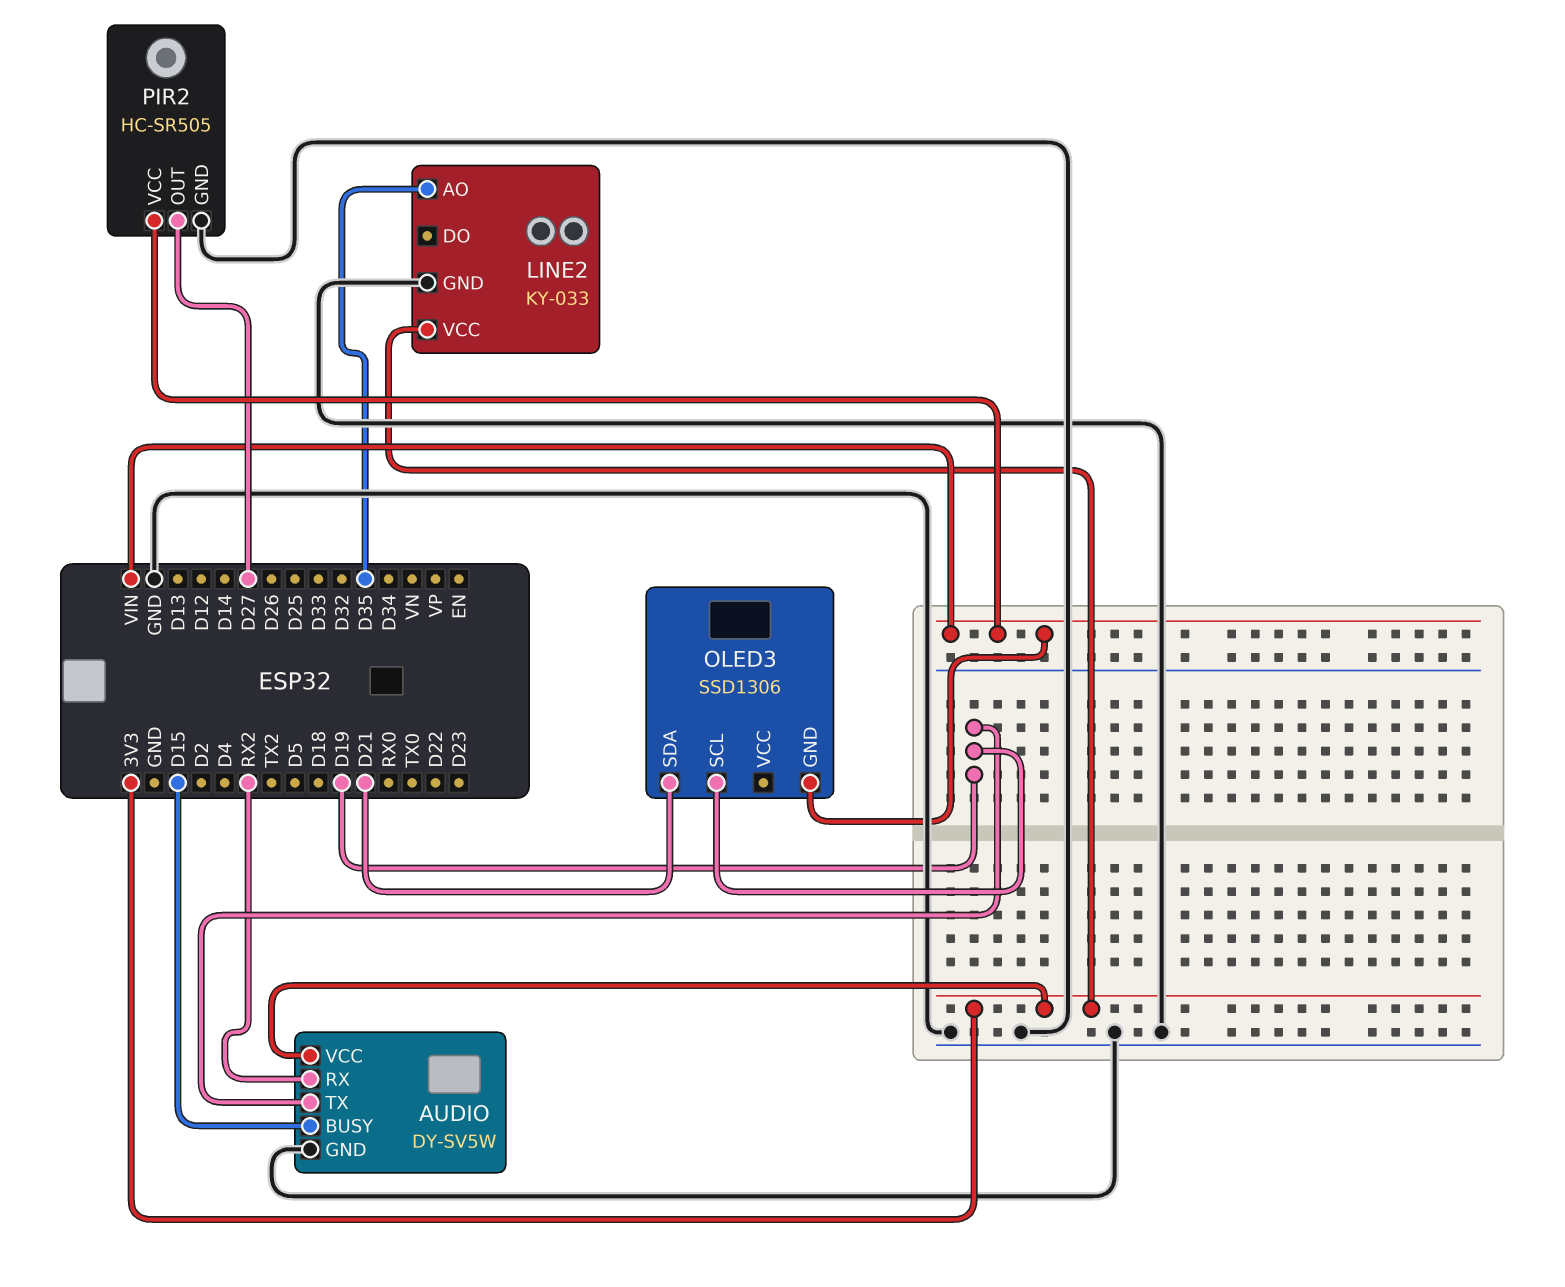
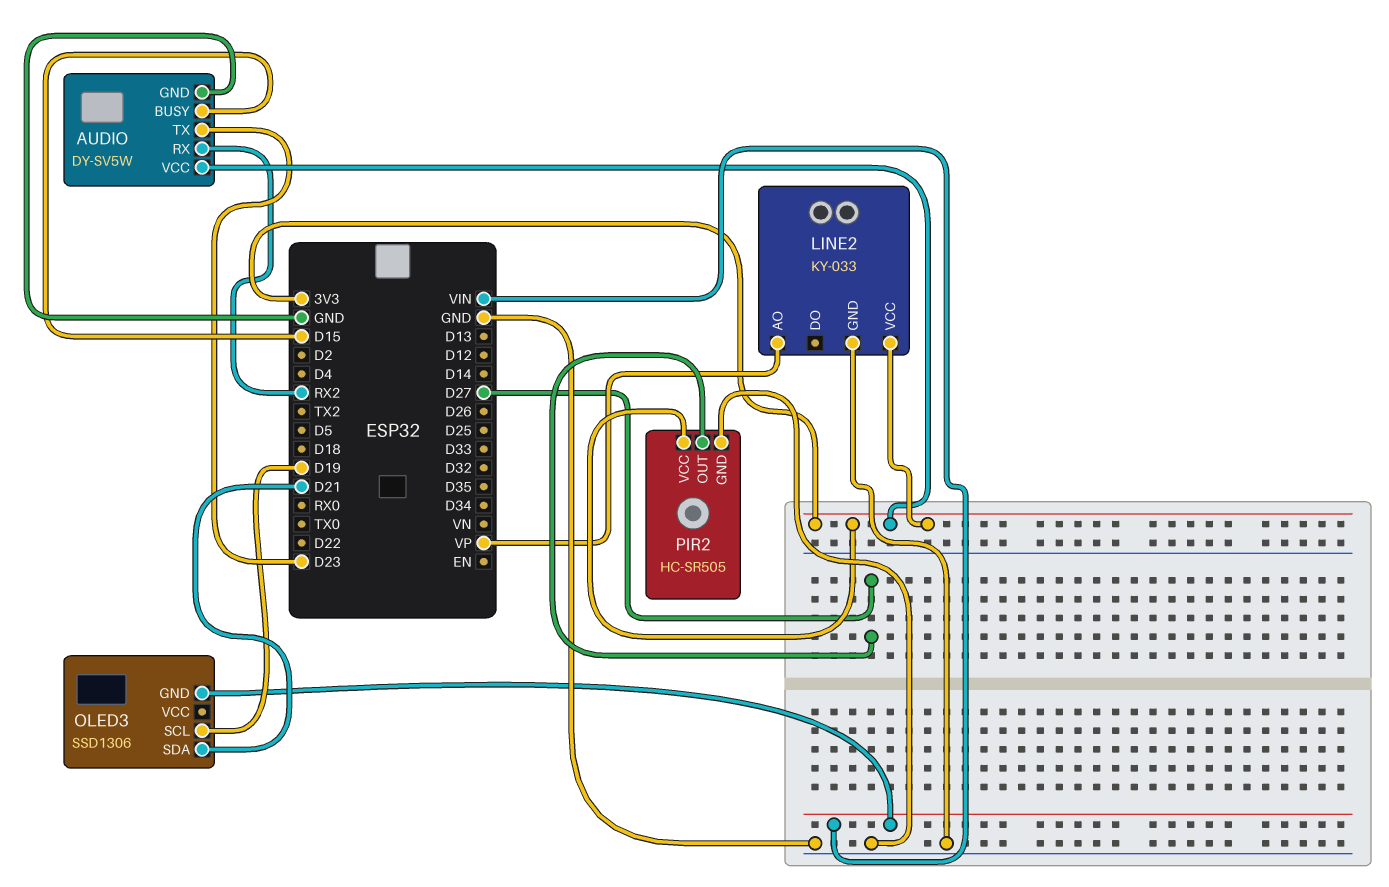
AUDIO pin TX: D19 -> D23
LINE2 pin AO: D35 -> VP
PIR2 pin VCC: VIN -> 3V3

